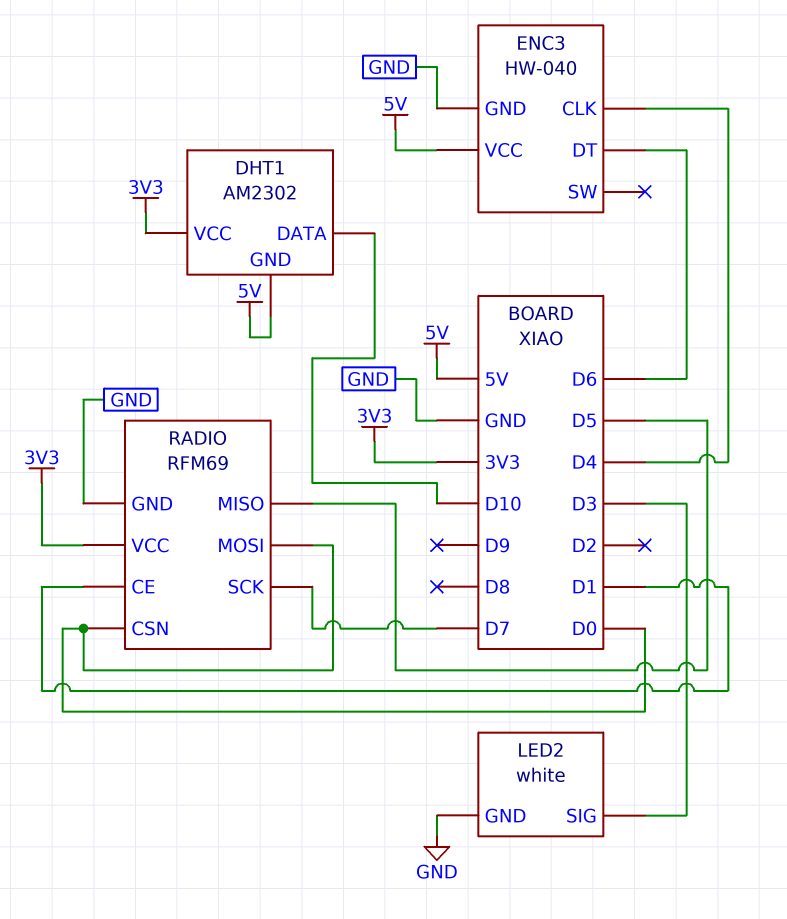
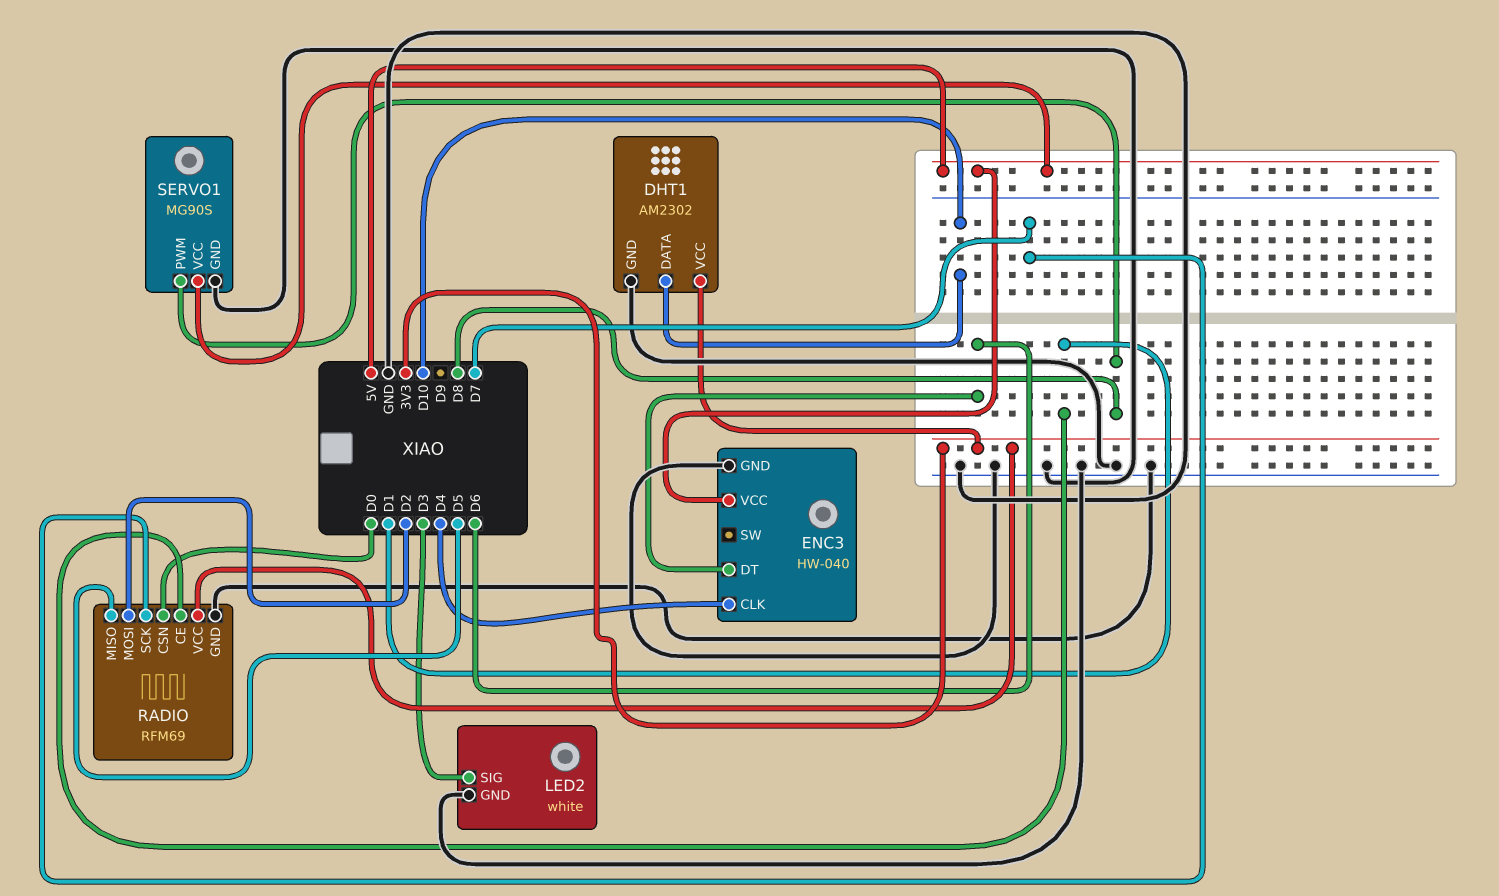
DHT1 pin GND: 5V -> GND
RADIO pin MOSI: D0 -> D2
SERVO1: none -> MG90S
SERVO1 pin GND: none -> GND
SERVO1 pin PWM: none -> D8
SERVO1 pin VCC: none -> 5V

